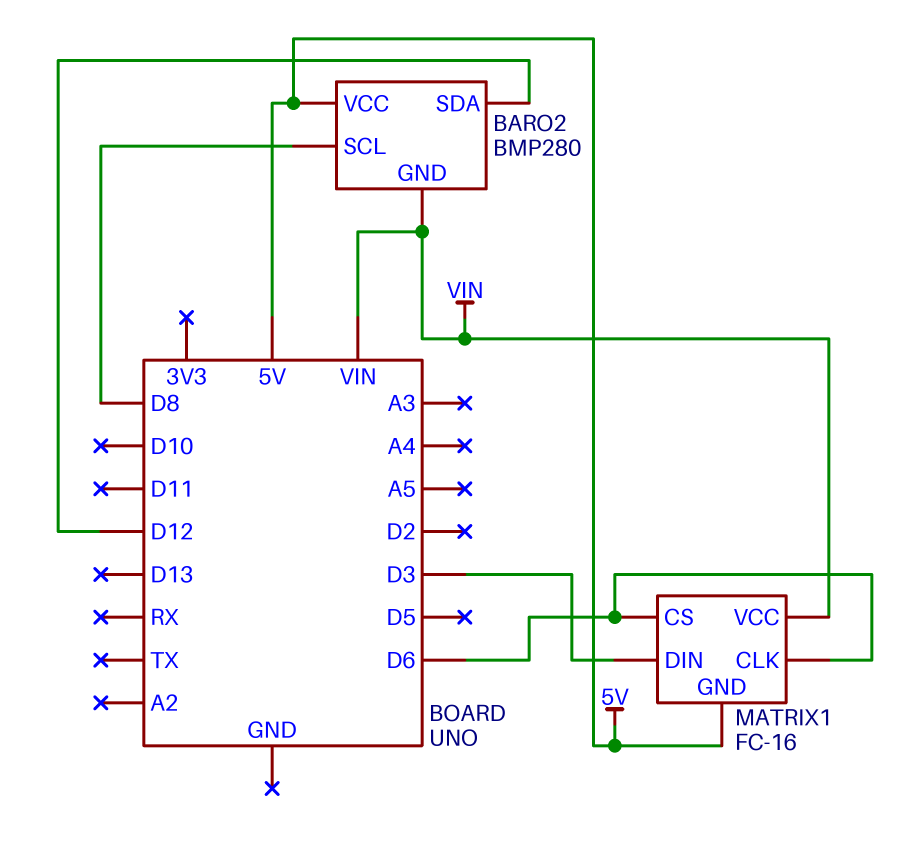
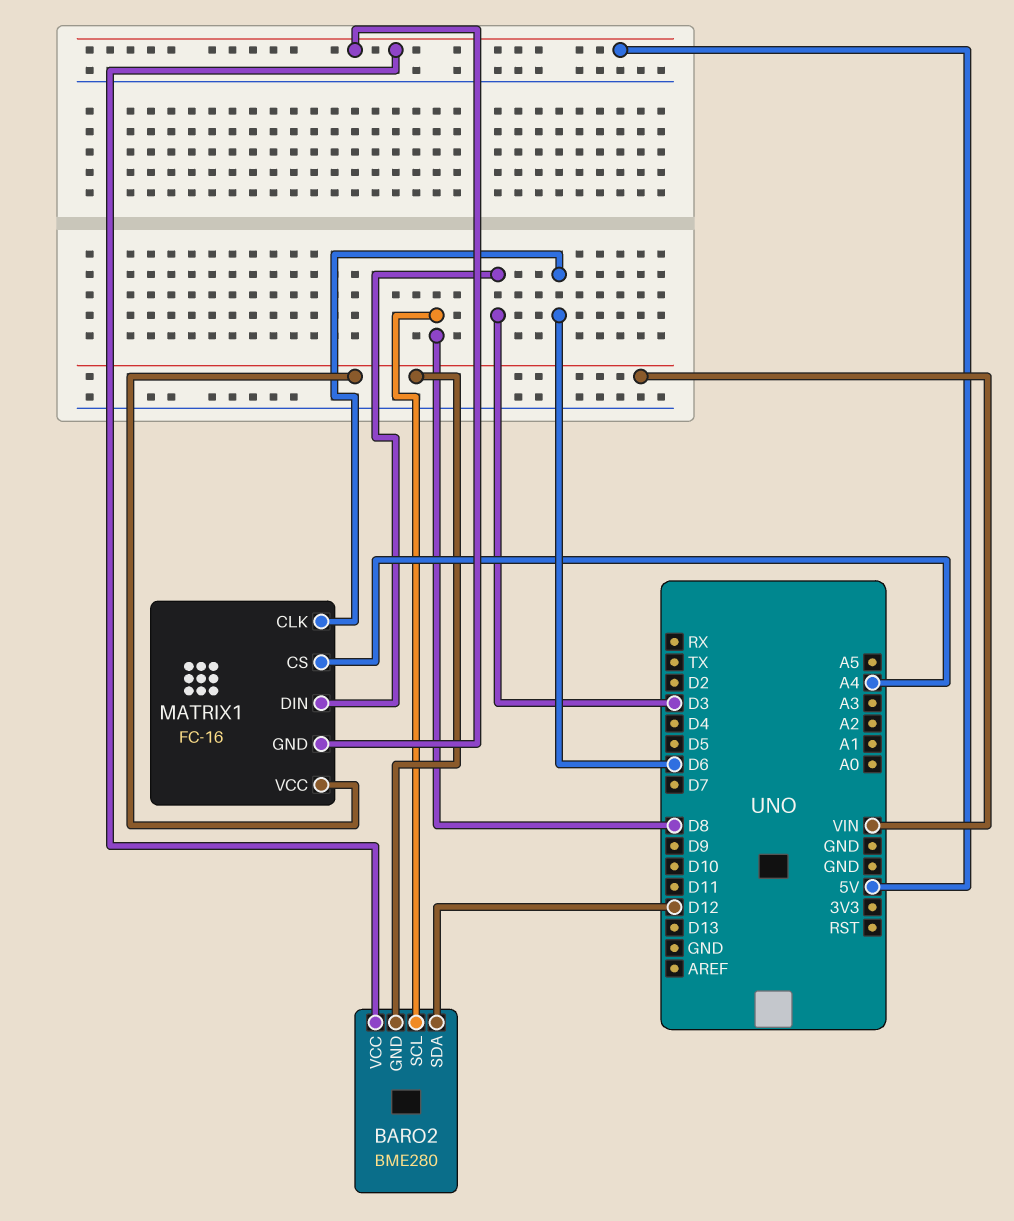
BARO2: BMP280 -> BME280
MATRIX1 pin CS: D6 -> A4

